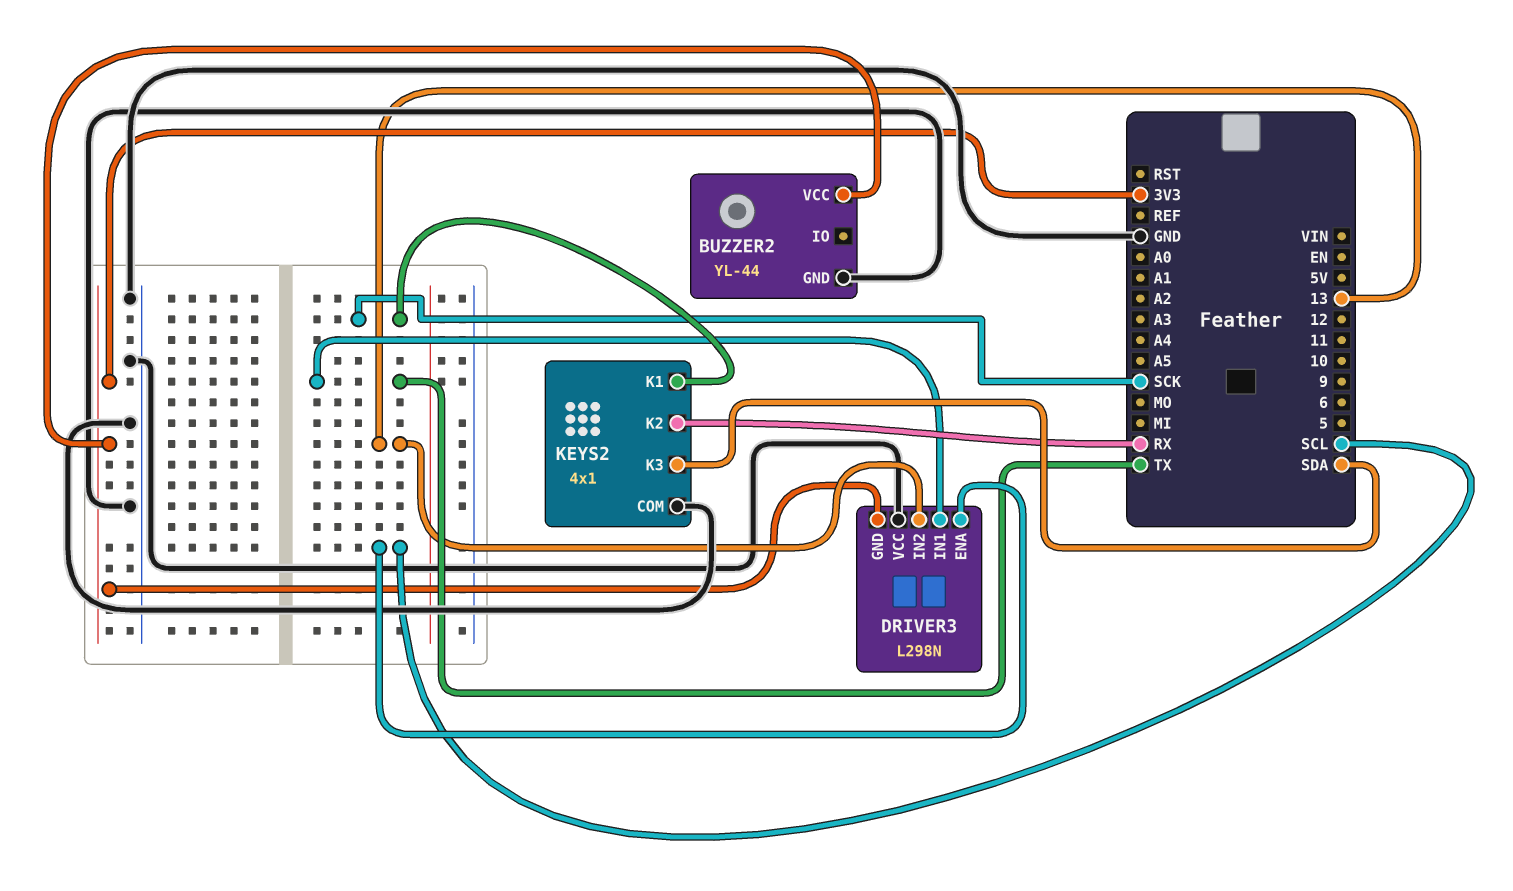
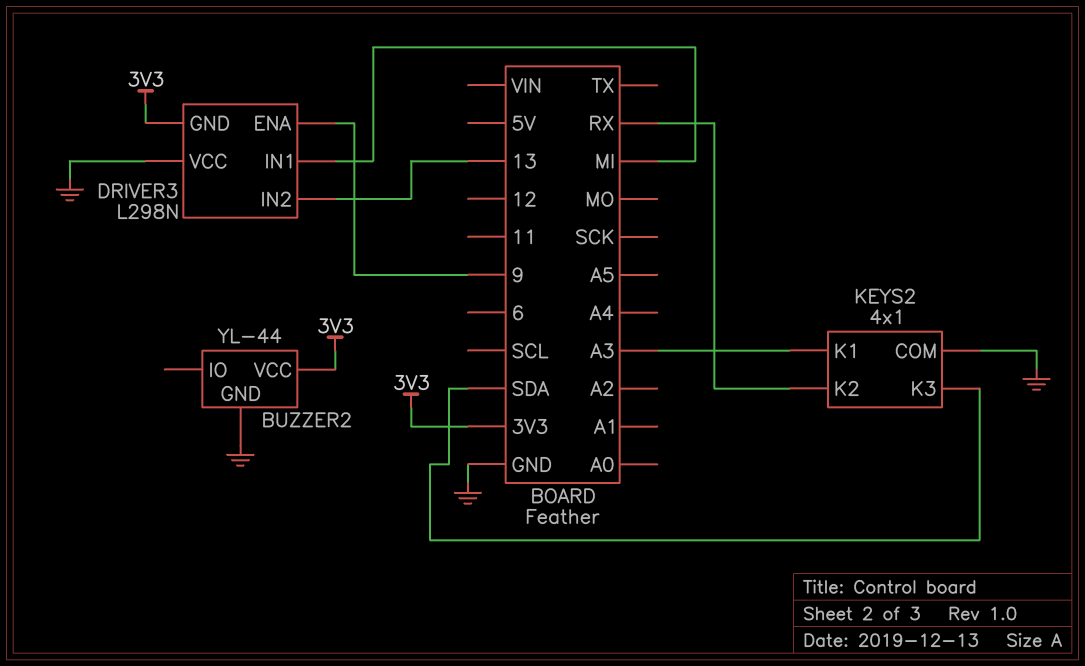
DRIVER3 pin ENA: SCL -> 9
DRIVER3 pin IN1: TX -> MI
KEYS2 pin K1: SCK -> A3

